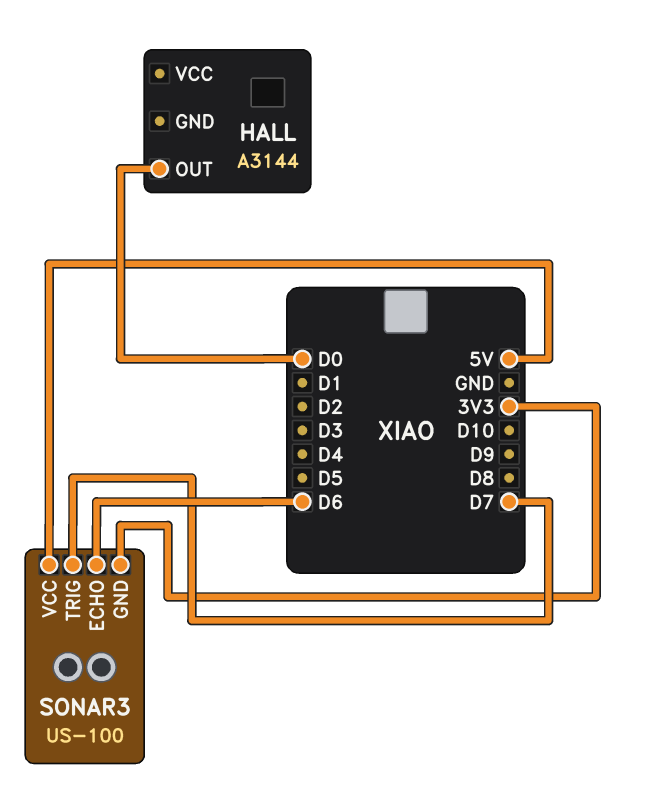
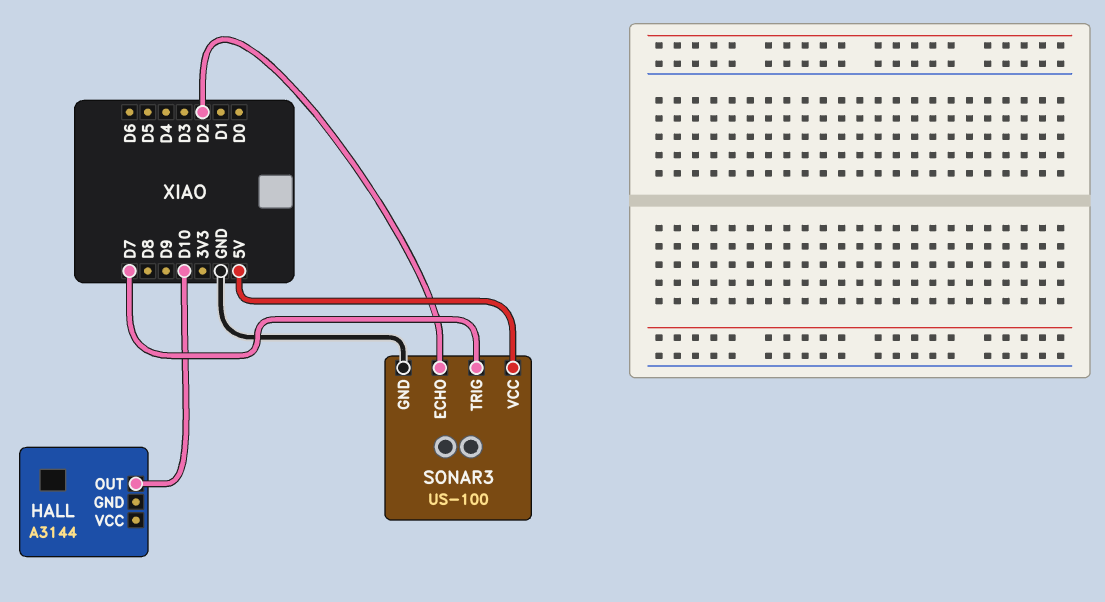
HALL pin OUT: D0 -> D10
SONAR3 pin ECHO: D6 -> D2
SONAR3 pin GND: 3V3 -> GND

